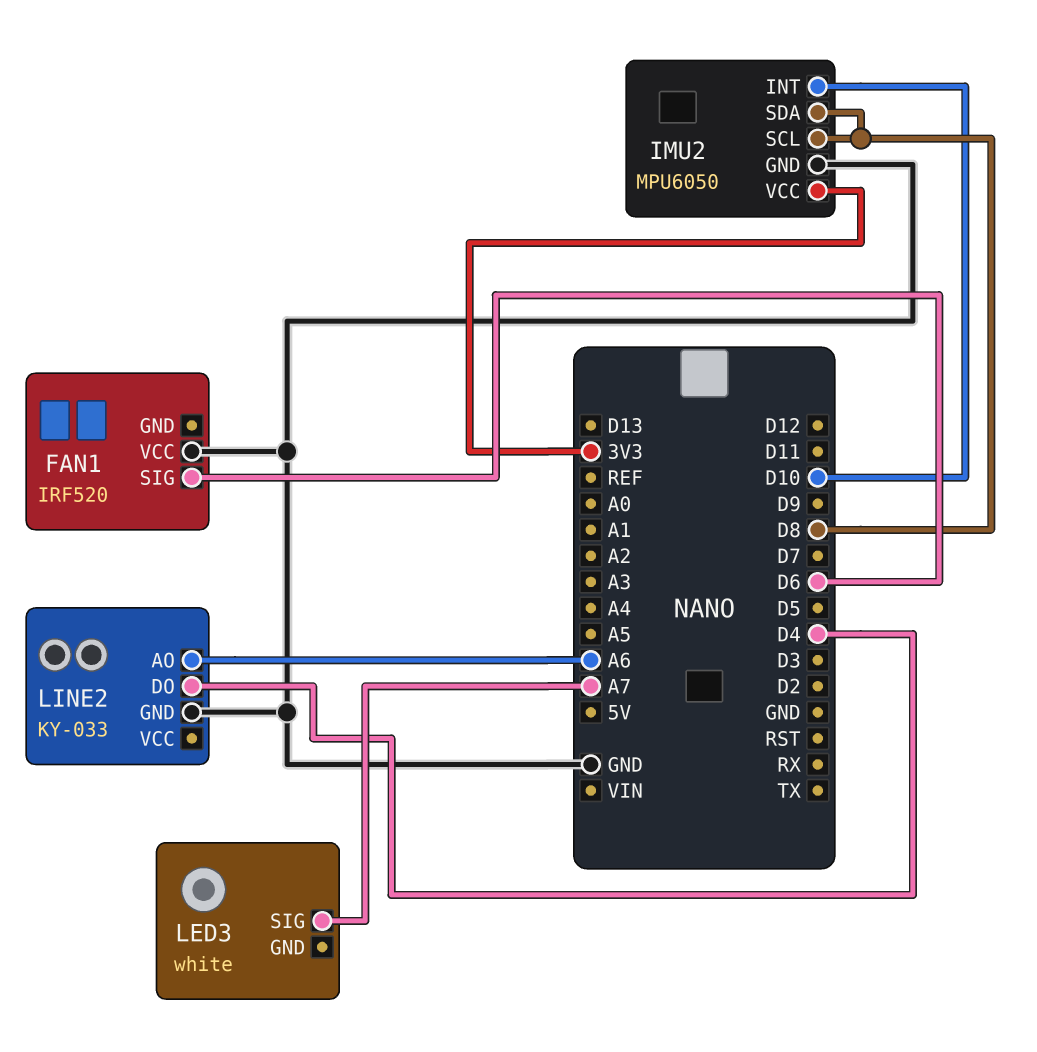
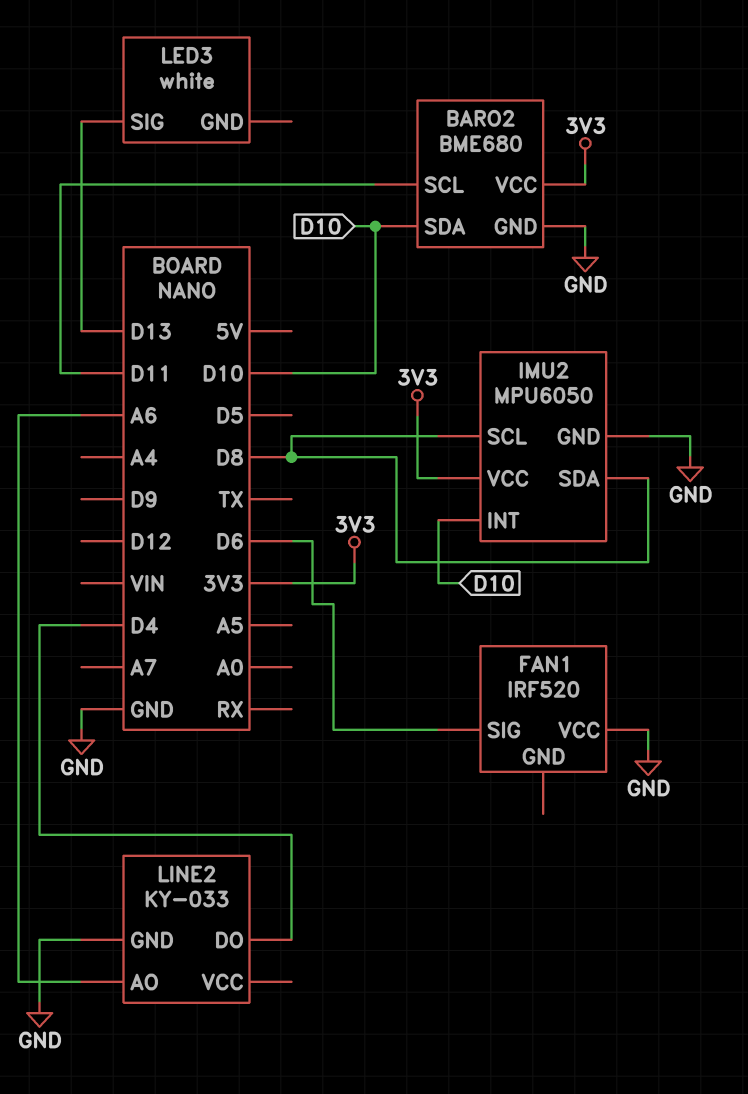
BARO2: none -> BME680
BARO2 pin GND: none -> GND
BARO2 pin SCL: none -> D11
BARO2 pin SDA: none -> D10
BARO2 pin VCC: none -> 3V3
LED3 pin SIG: A7 -> D13

